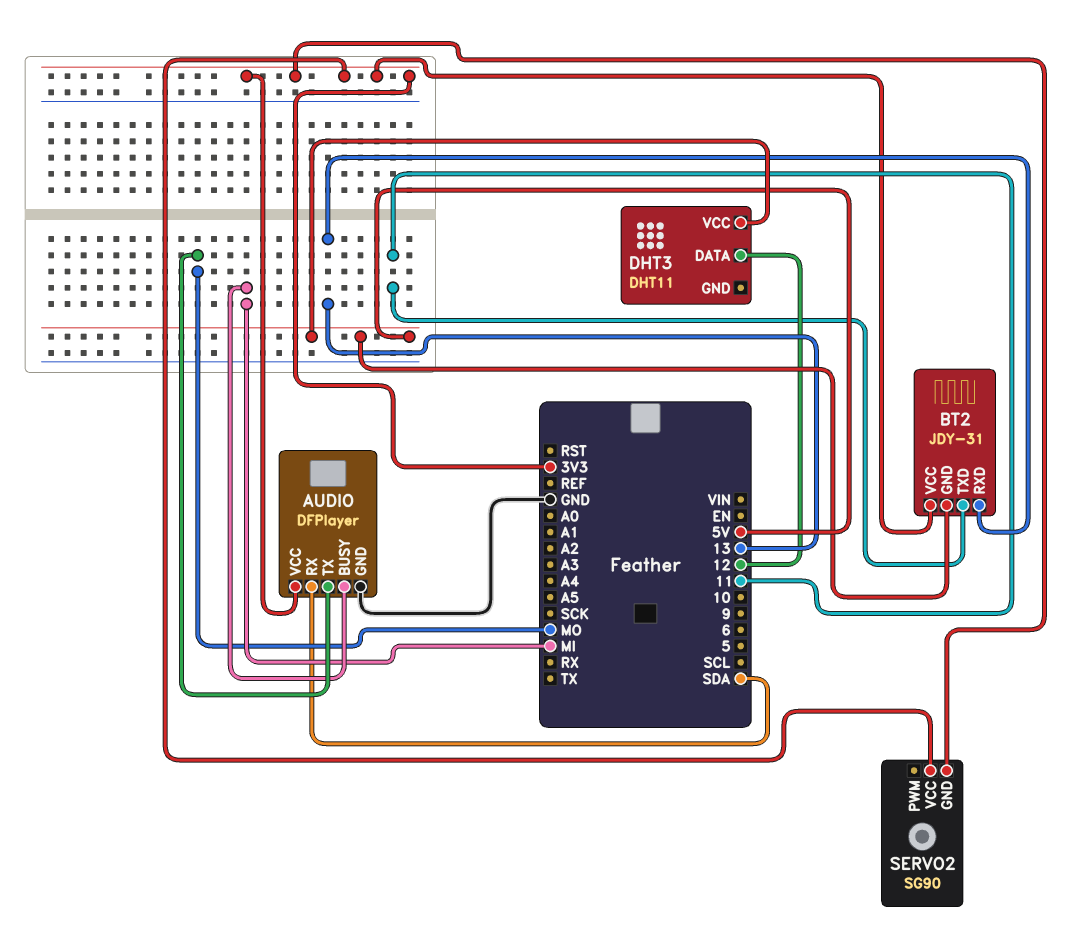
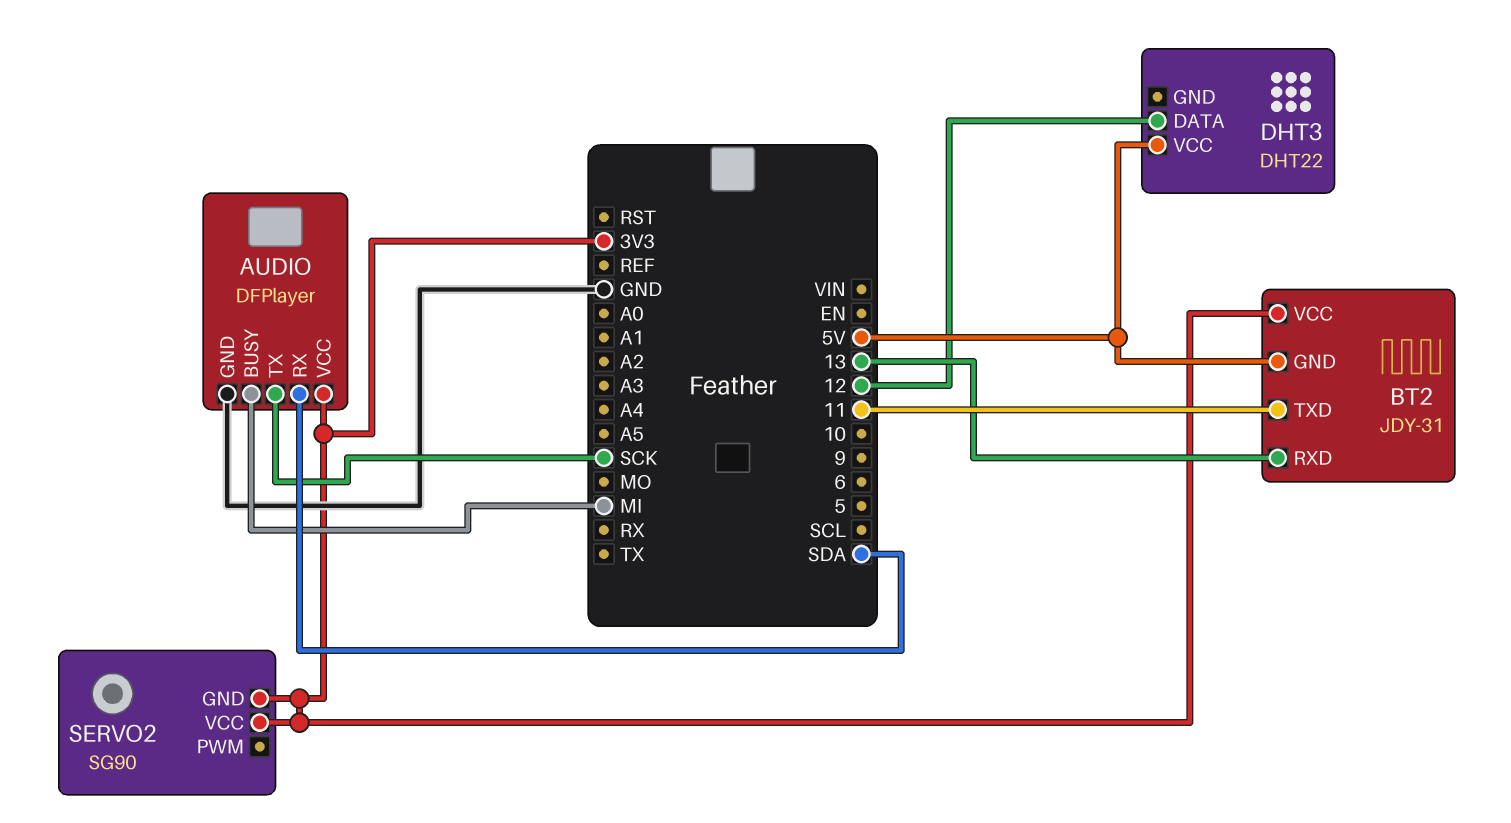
AUDIO pin TX: MO -> SCK
DHT3: DHT11 -> DHT22

